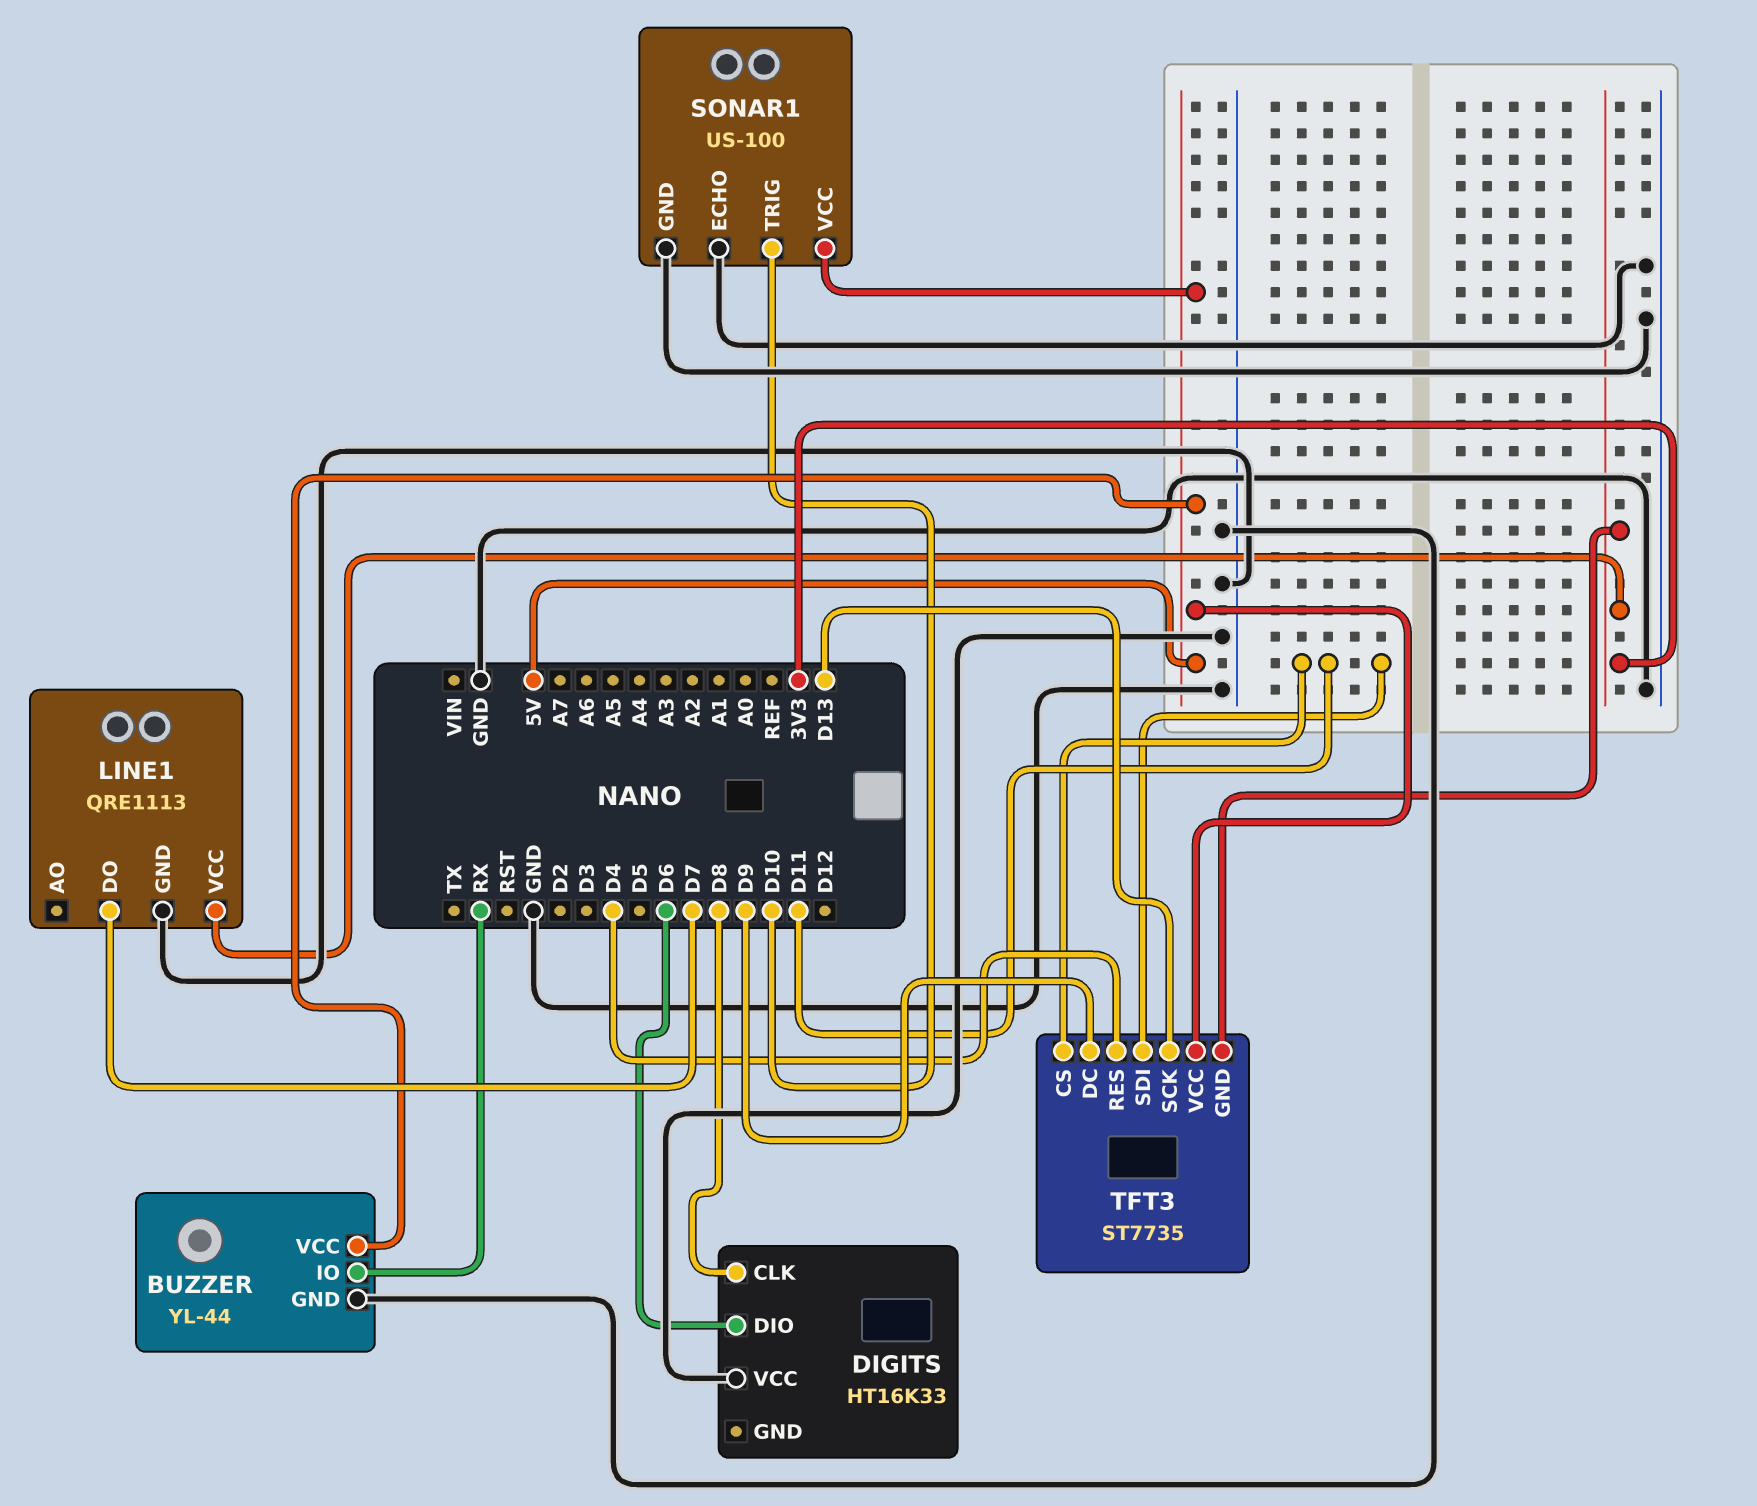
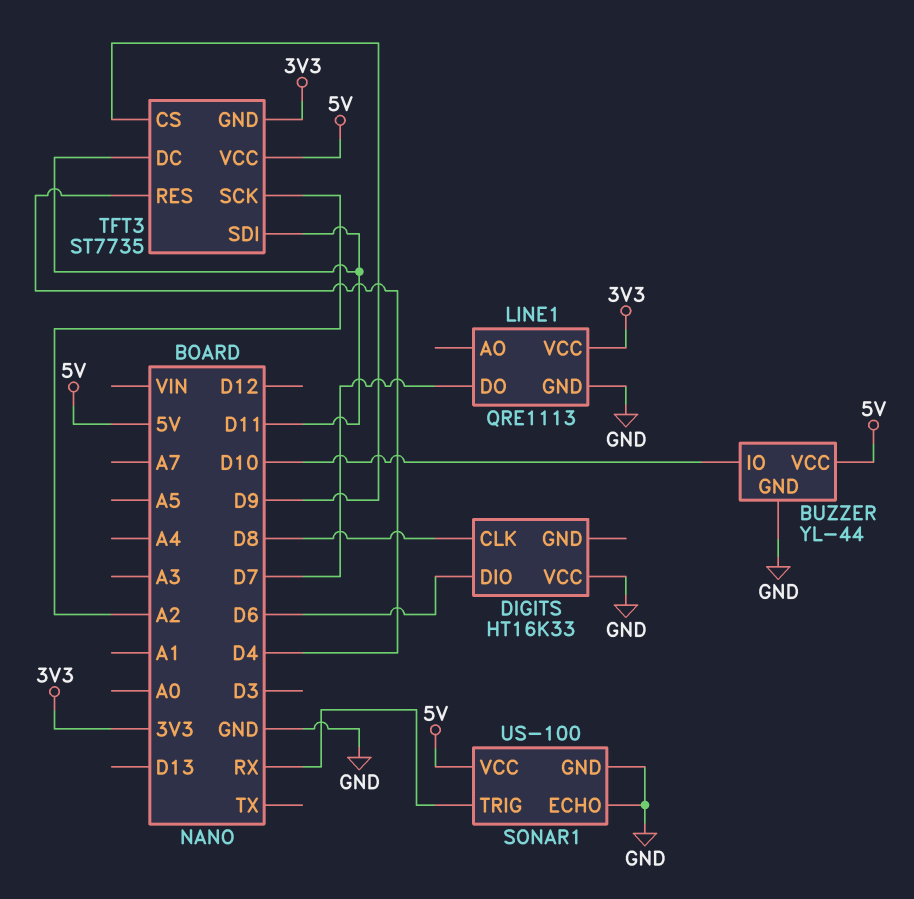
BUZZER pin IO: RX -> D10
SONAR1 pin TRIG: D10 -> RX
TFT3 pin CS: D11 -> D9
TFT3 pin DC: D9 -> D11
TFT3 pin SCK: D13 -> A2

